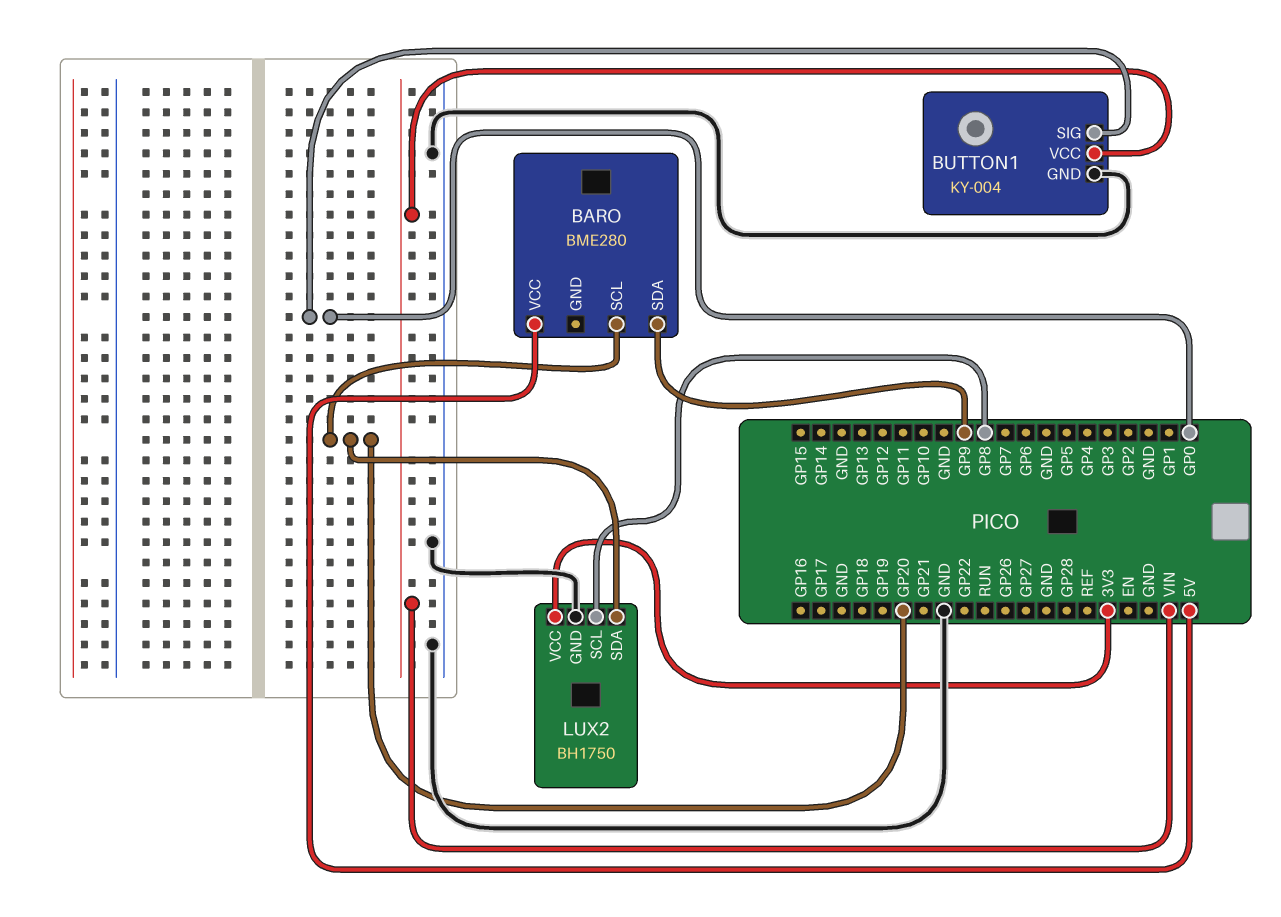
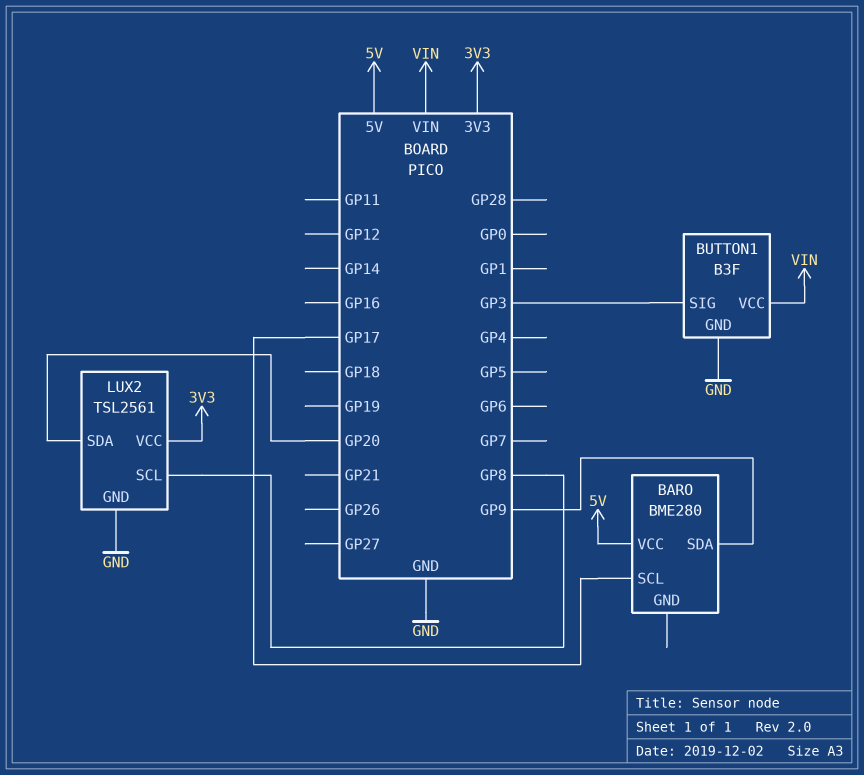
BARO pin SCL: GP20 -> GP17
BUTTON1: KY-004 -> B3F
BUTTON1 pin SIG: GP0 -> GP3
LUX2: BH1750 -> TSL2561

